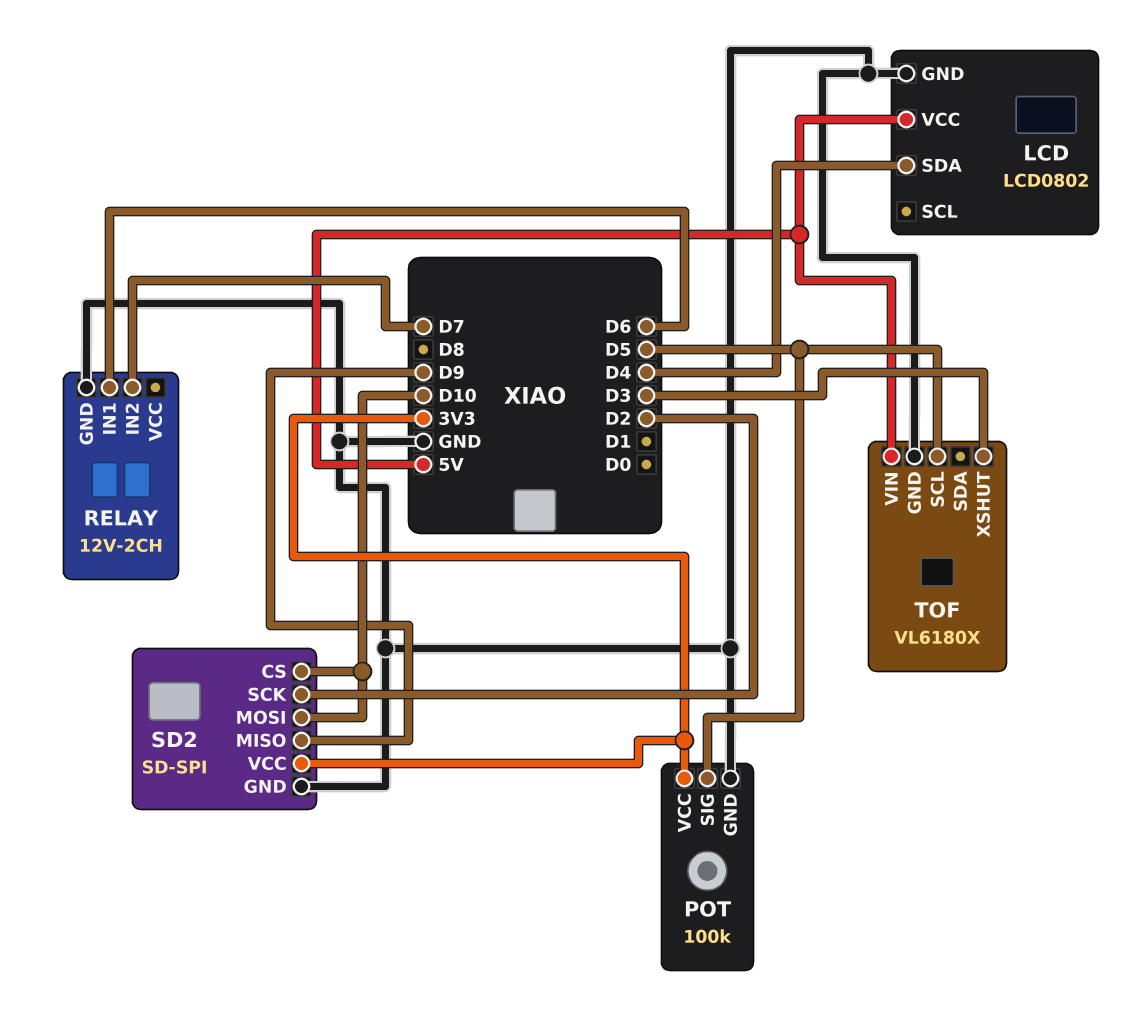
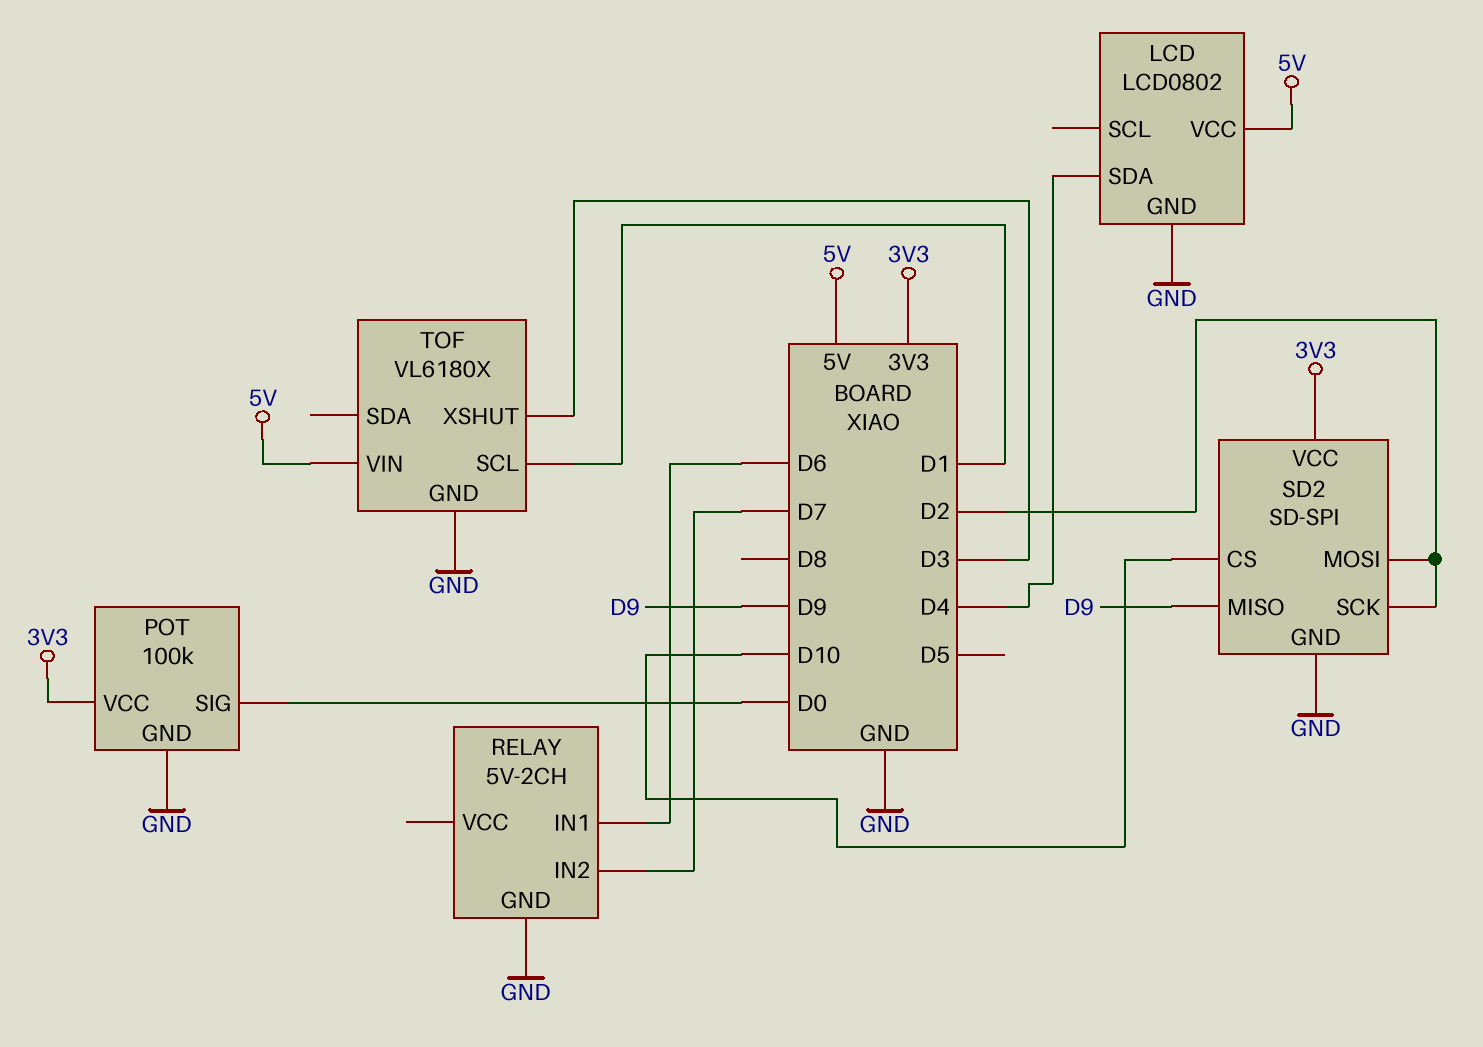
POT pin SIG: D5 -> D0
RELAY: 12V-2CH -> 5V-2CH
SD2 pin MOSI: D10 -> D2
TOF pin SCL: D5 -> D1

